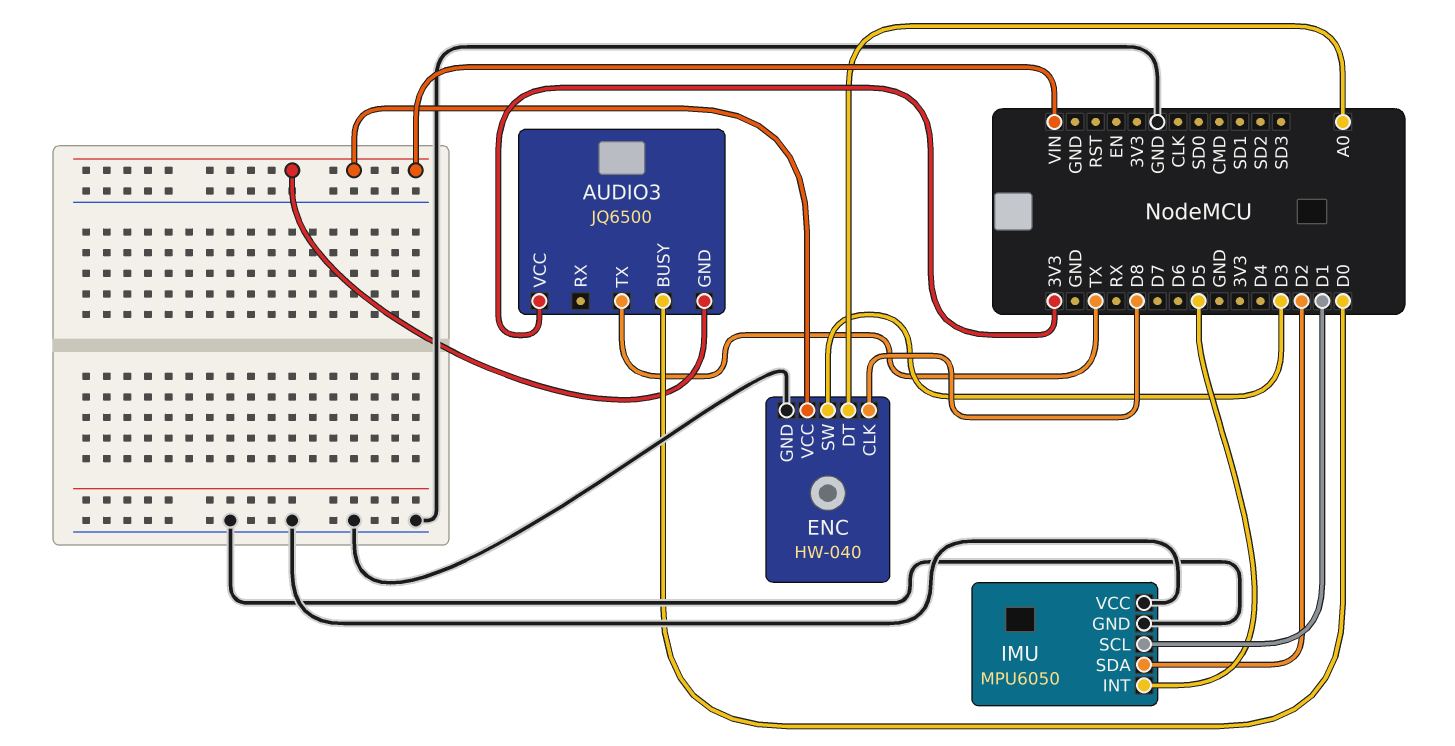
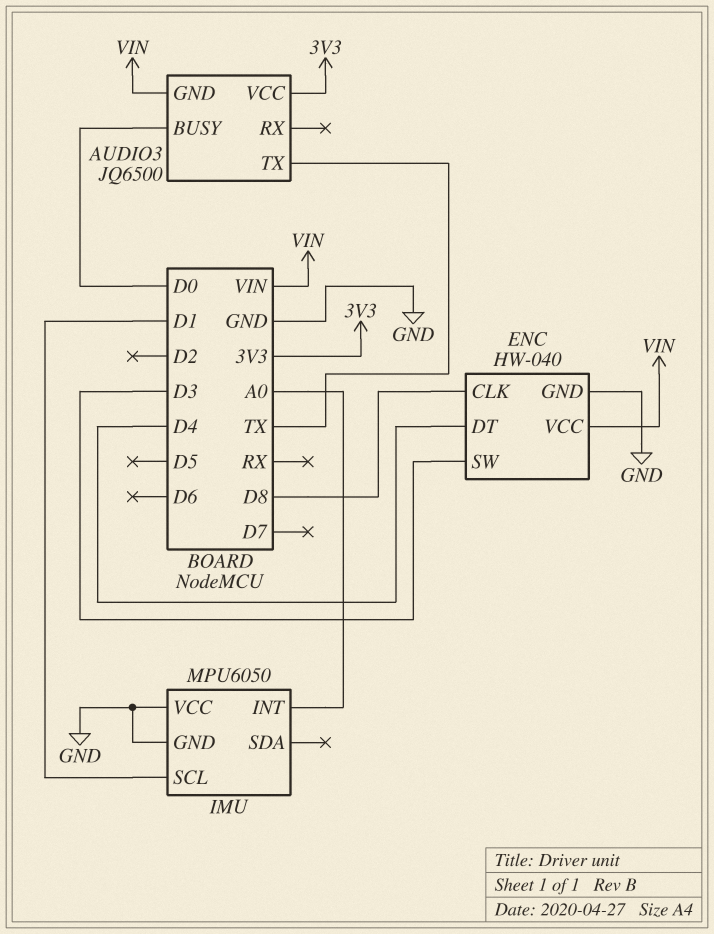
ENC pin DT: A0 -> D4
IMU pin INT: D5 -> A0
IMU pin SDA: D2 -> none

